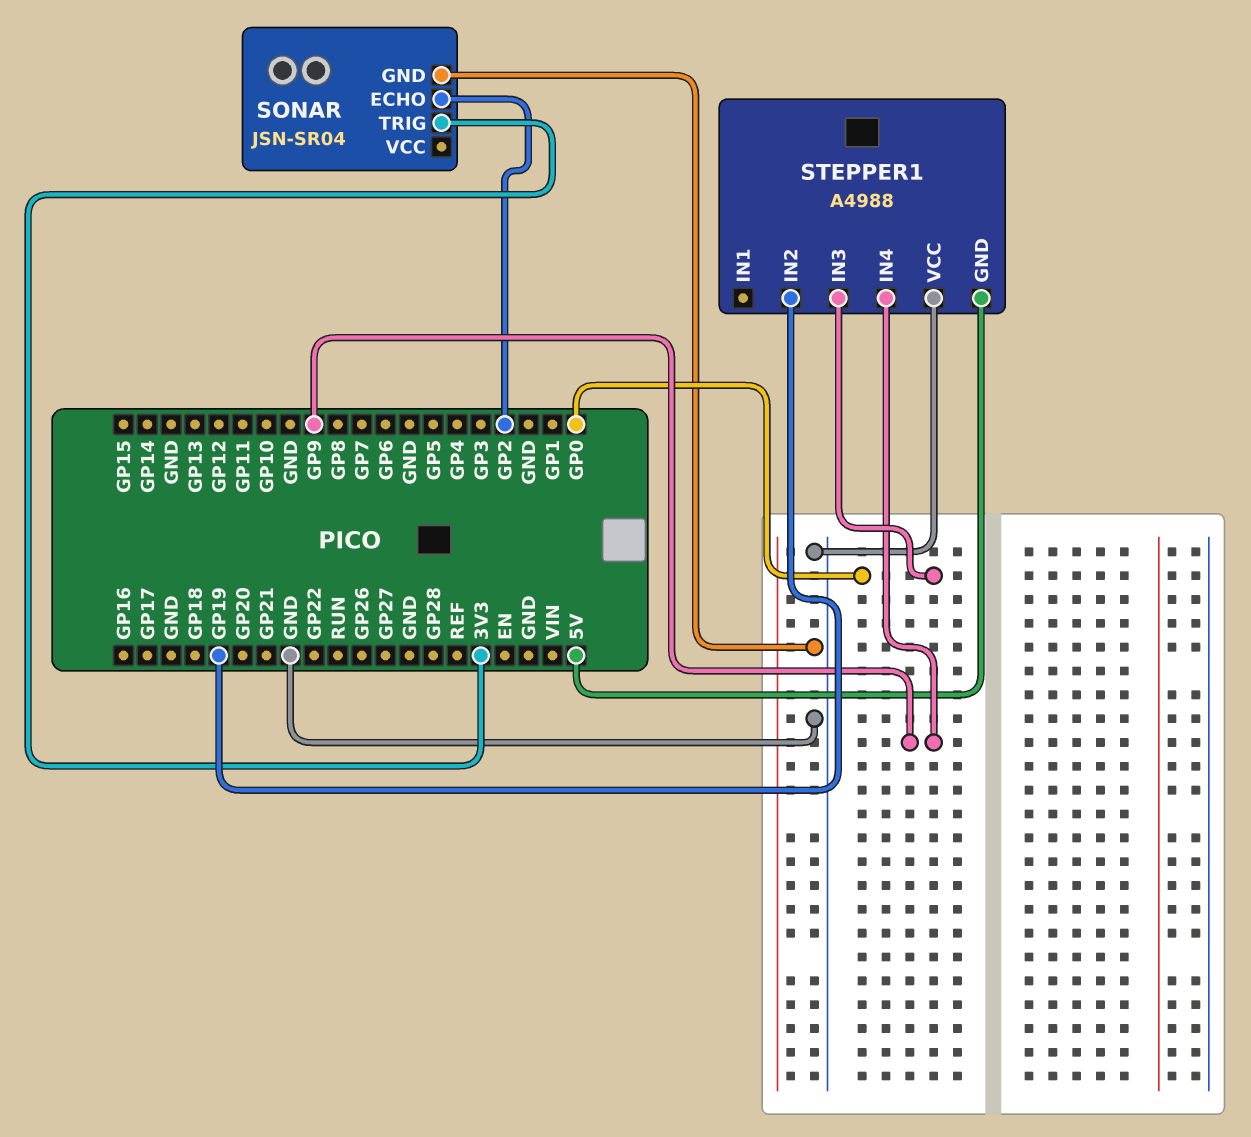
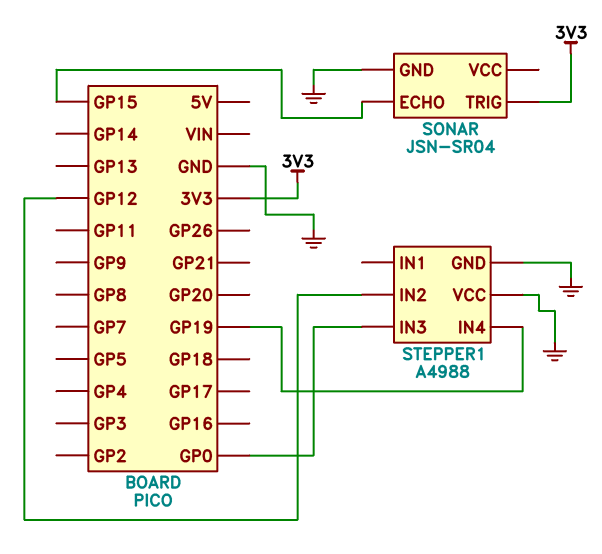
SONAR pin ECHO: GP2 -> GP15
STEPPER1 pin GND: 5V -> GND
STEPPER1 pin IN2: GP19 -> GP12
STEPPER1 pin IN4: GP9 -> GP19

